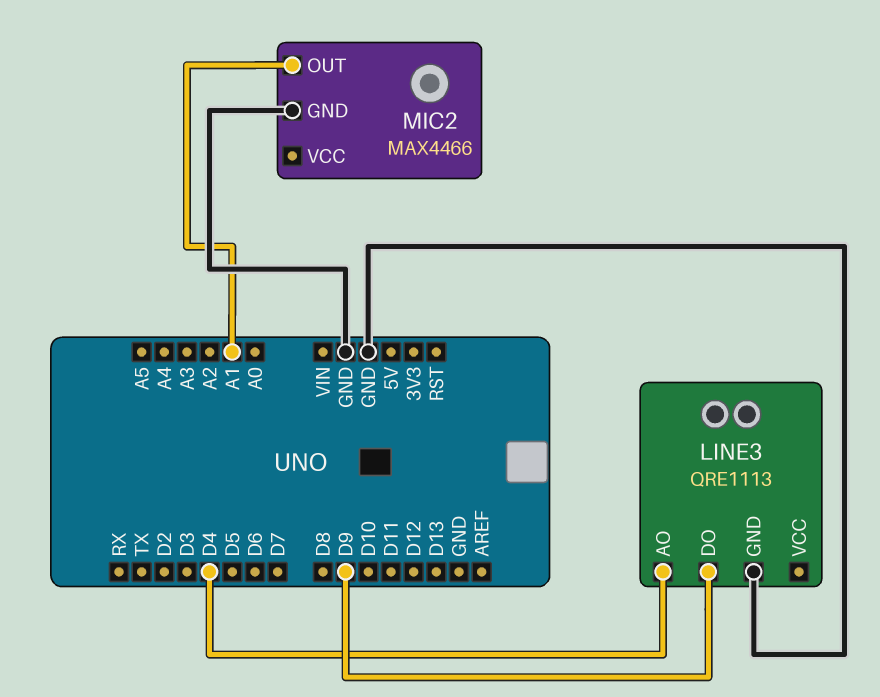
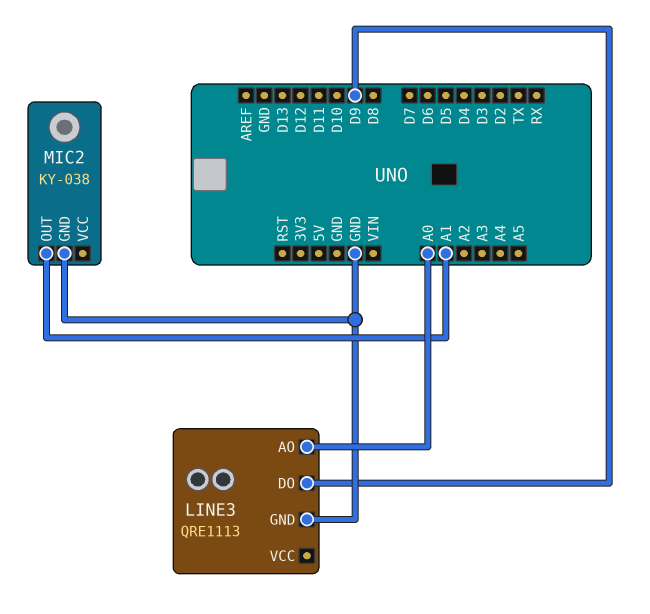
LINE3 pin AO: D4 -> A0
MIC2: MAX4466 -> KY-038

